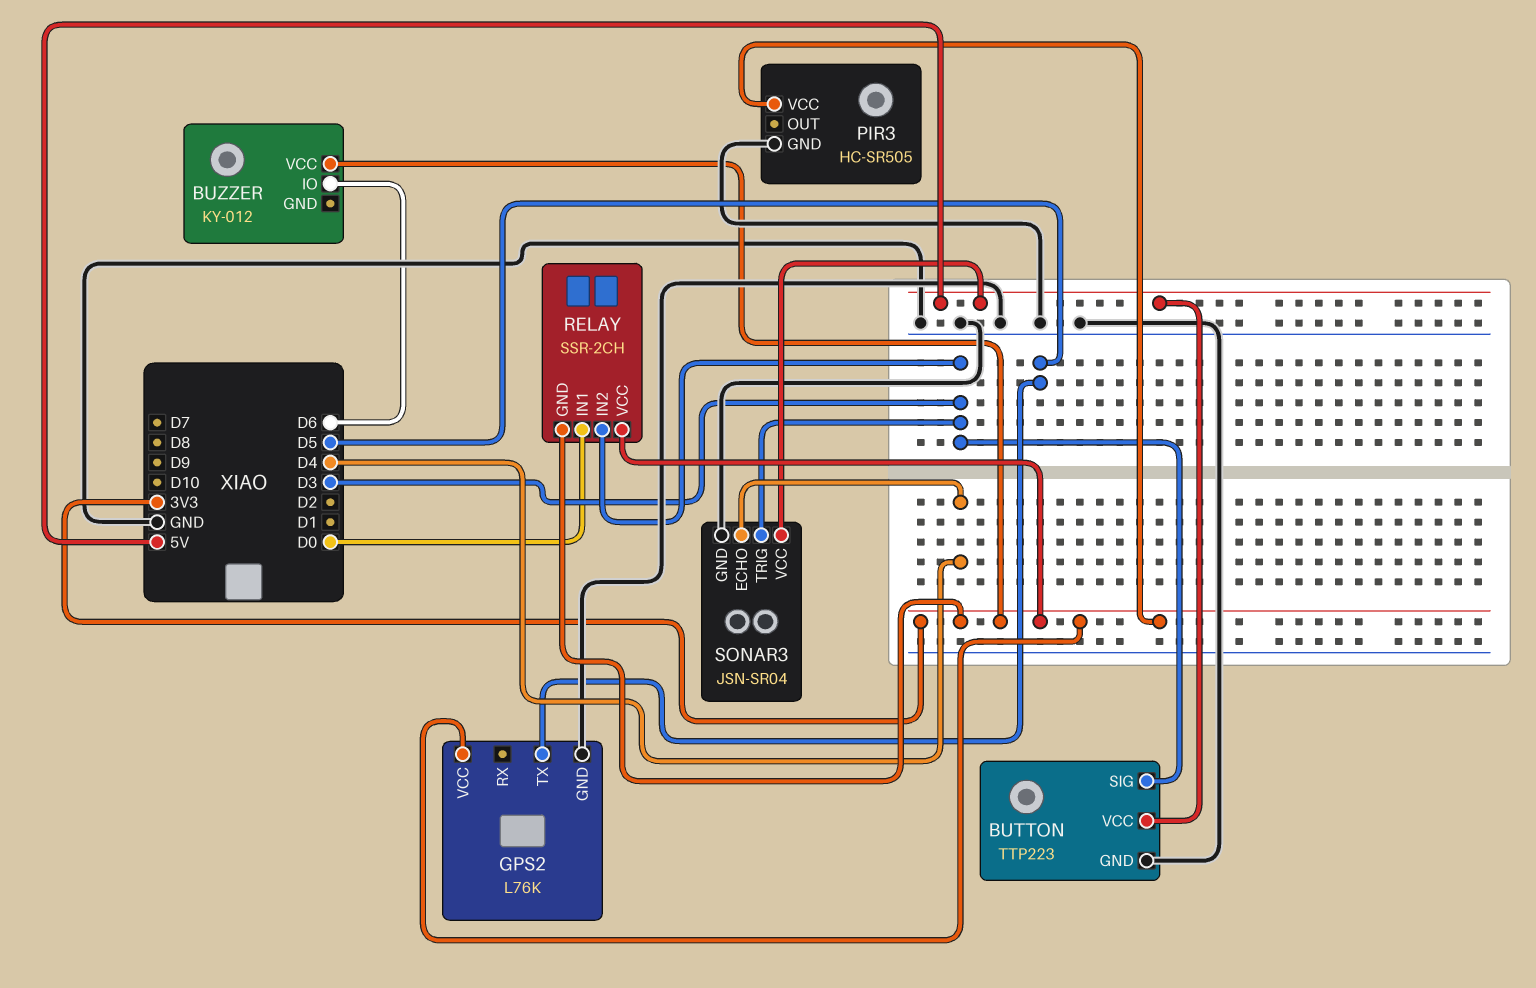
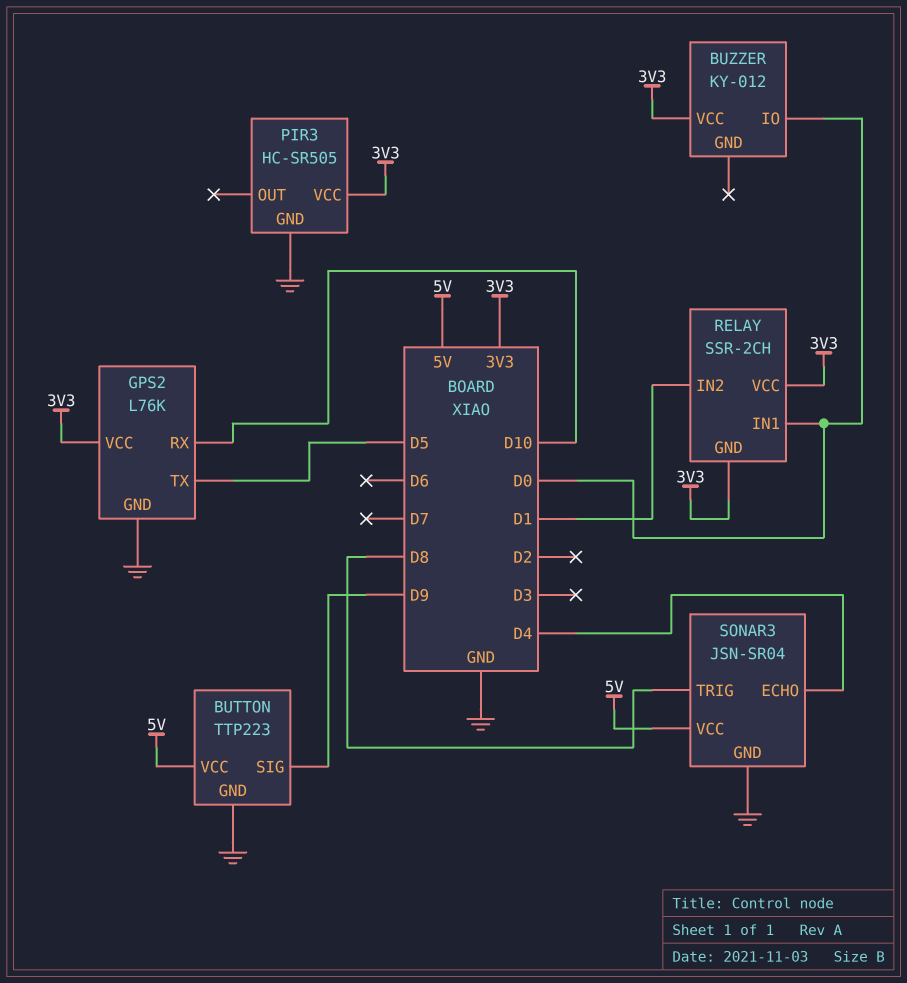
BUTTON pin SIG: D3 -> D9
BUZZER pin IO: D6 -> D0
GPS2 pin RX: none -> D10
RELAY pin IN2: D3 -> D1
SONAR3 pin TRIG: D3 -> D8

